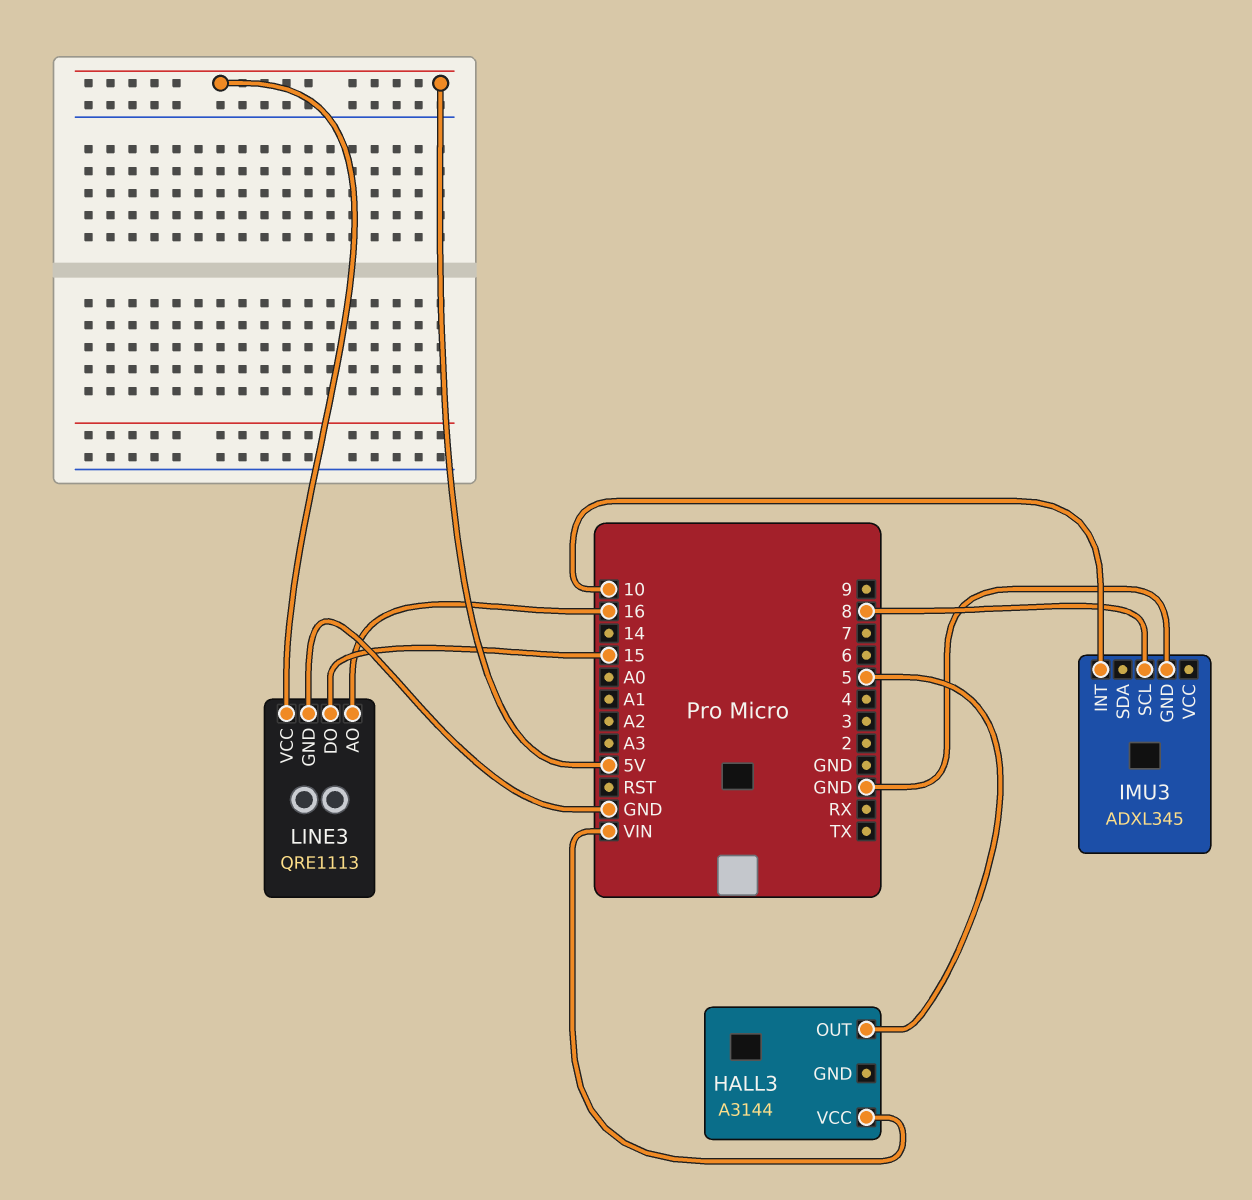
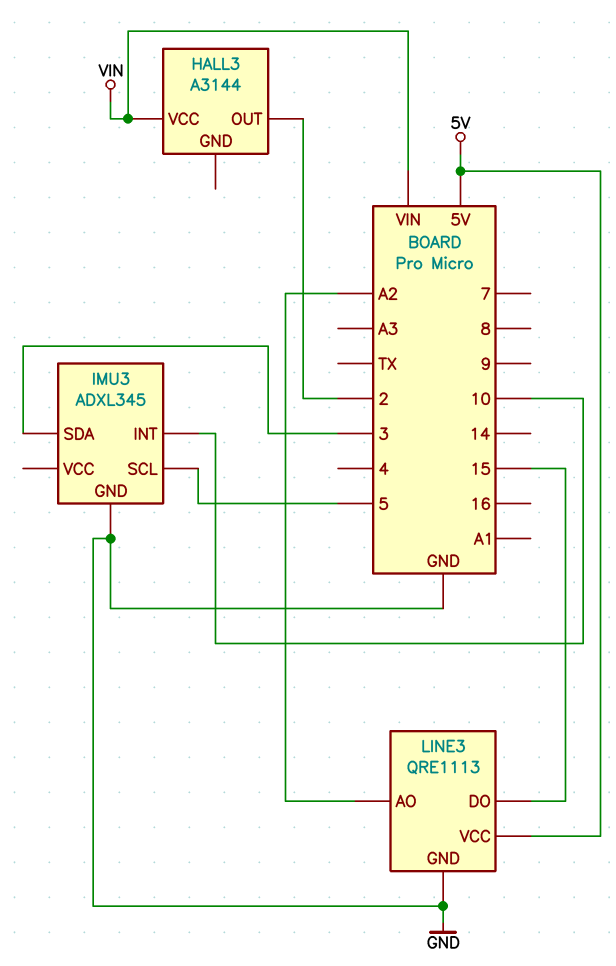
HALL3 pin OUT: 5 -> 2
IMU3 pin SCL: 8 -> 5
IMU3 pin SDA: none -> 3
LINE3 pin AO: 16 -> A2

